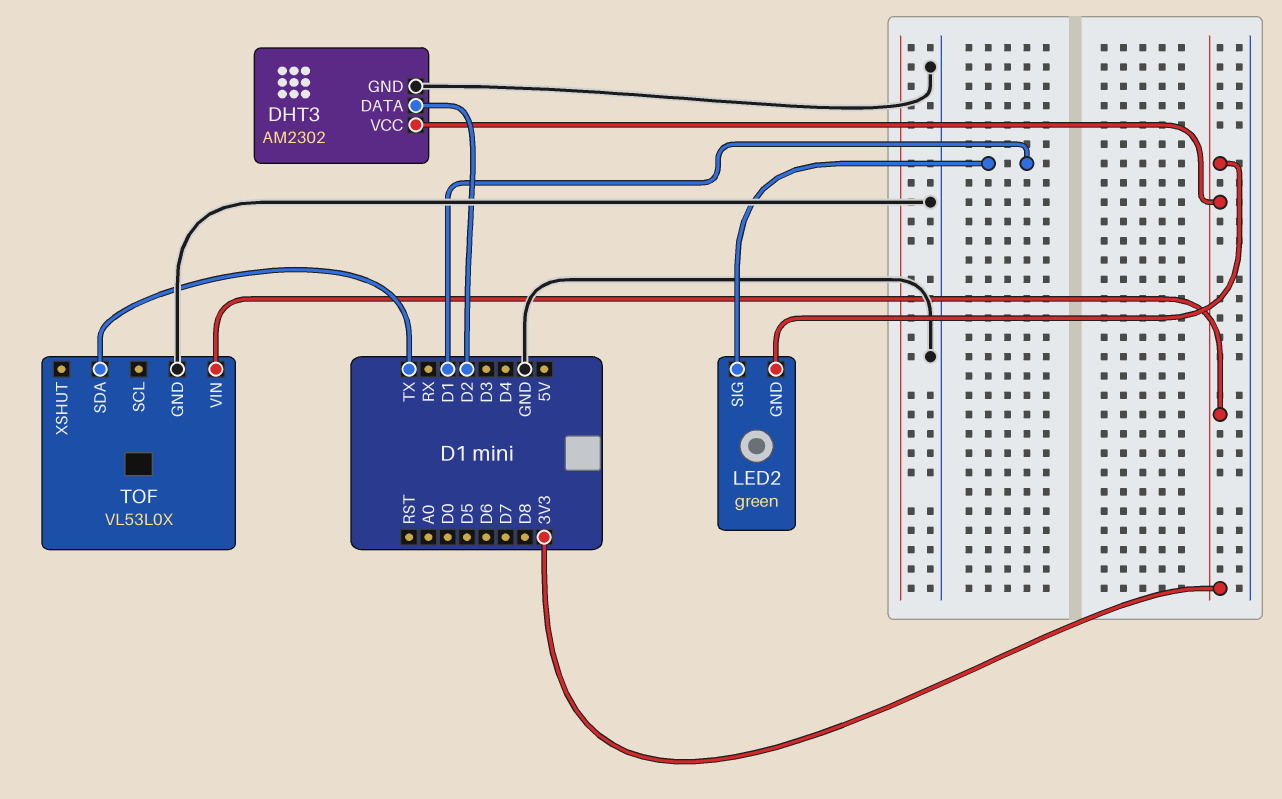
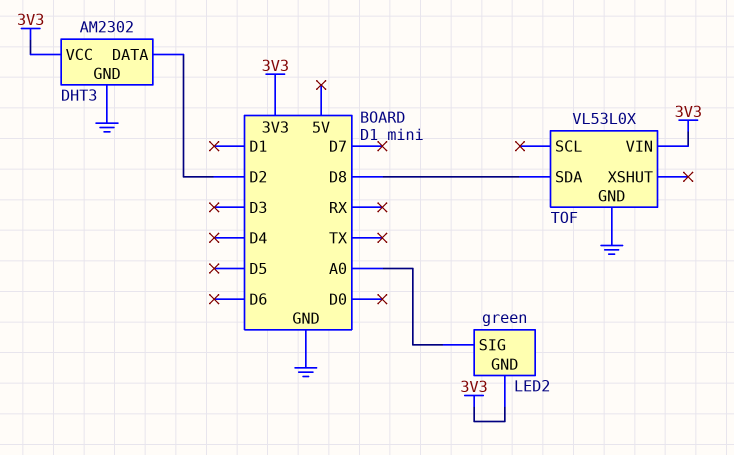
LED2 pin SIG: D1 -> A0
TOF pin SDA: TX -> D8

